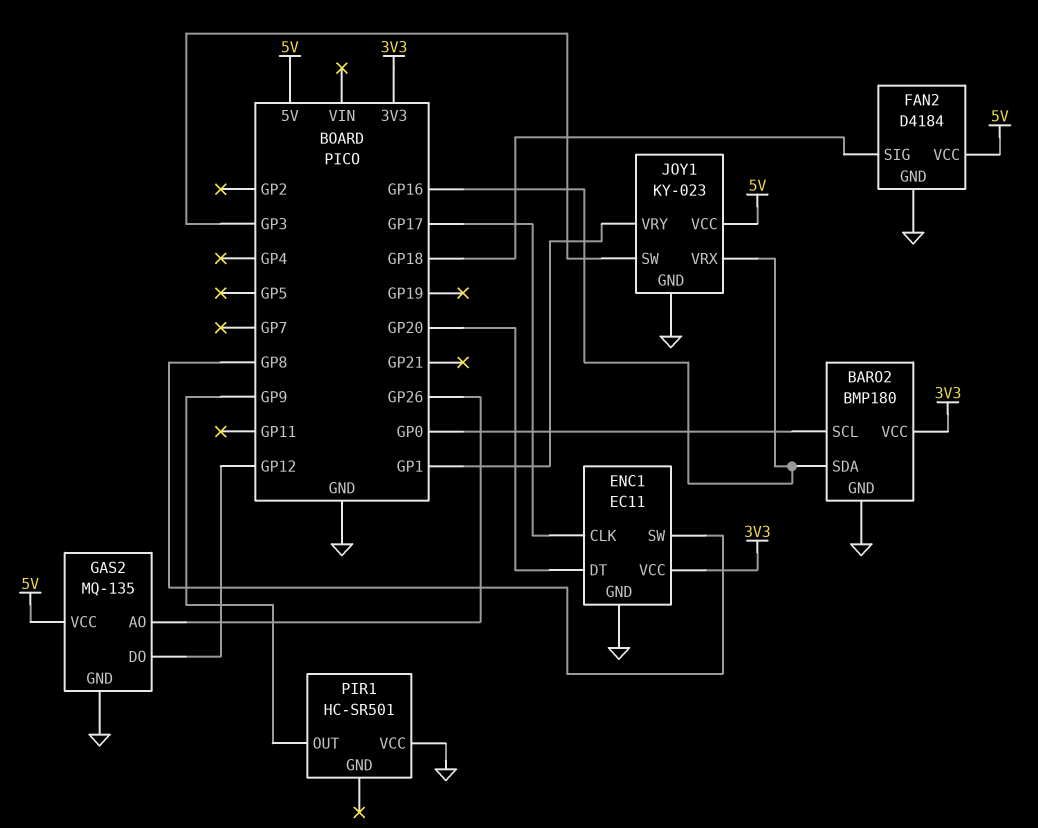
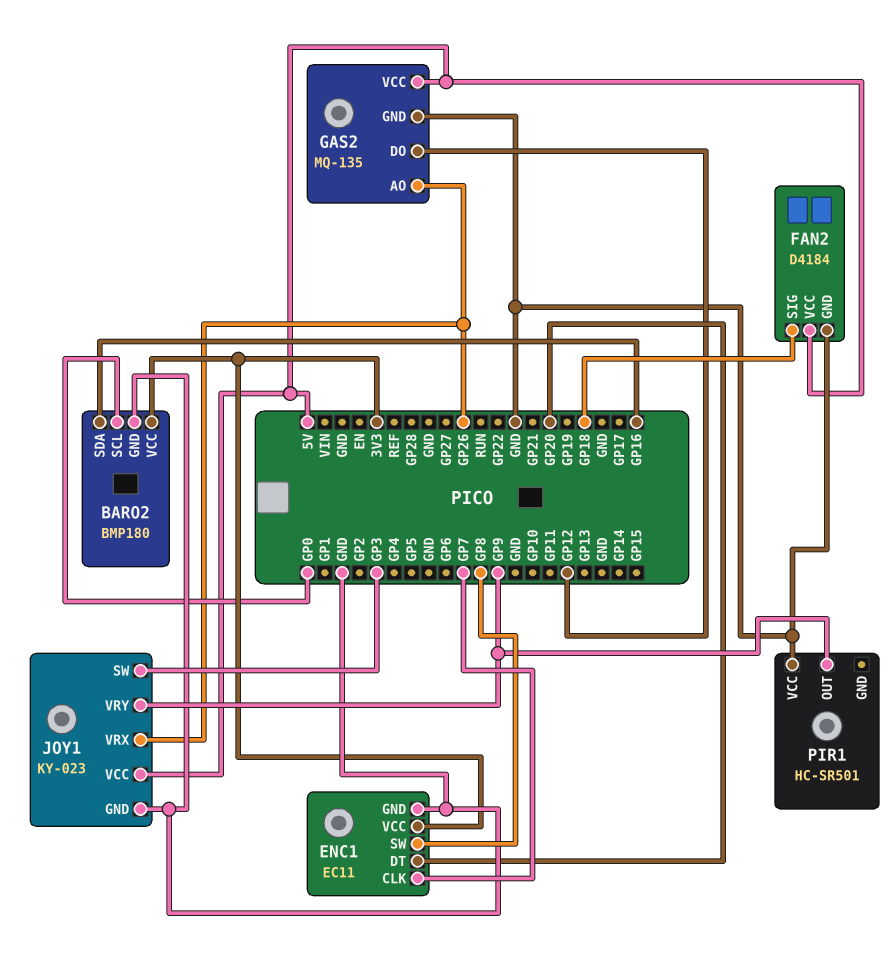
ENC1 pin CLK: GP17 -> GP7
JOY1 pin VRX: GP16 -> GP26
JOY1 pin VRY: GP1 -> GP9

